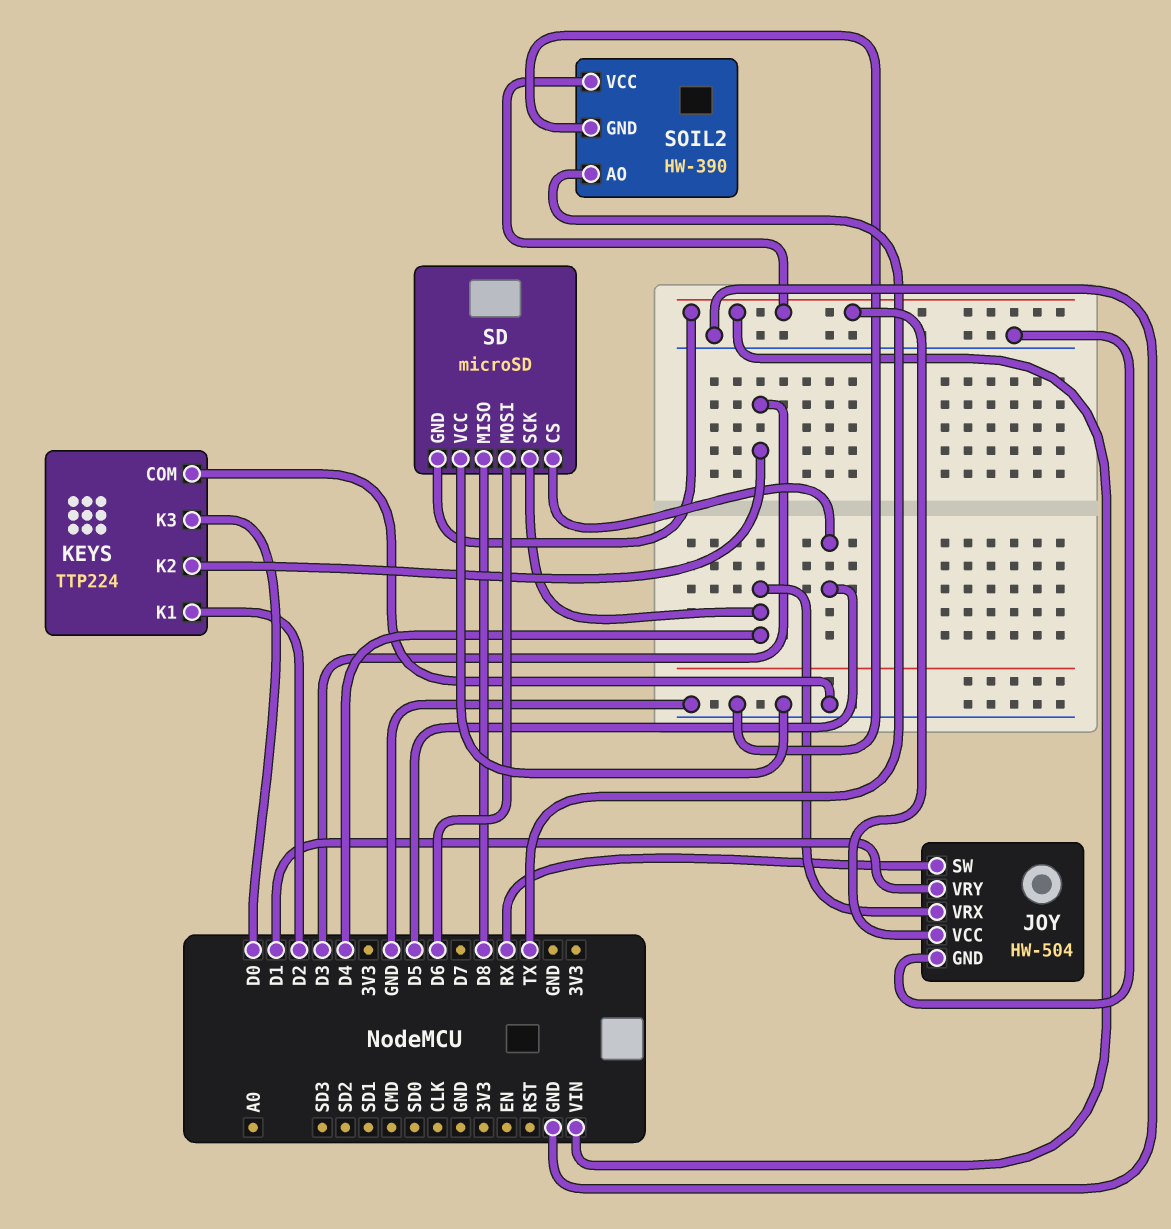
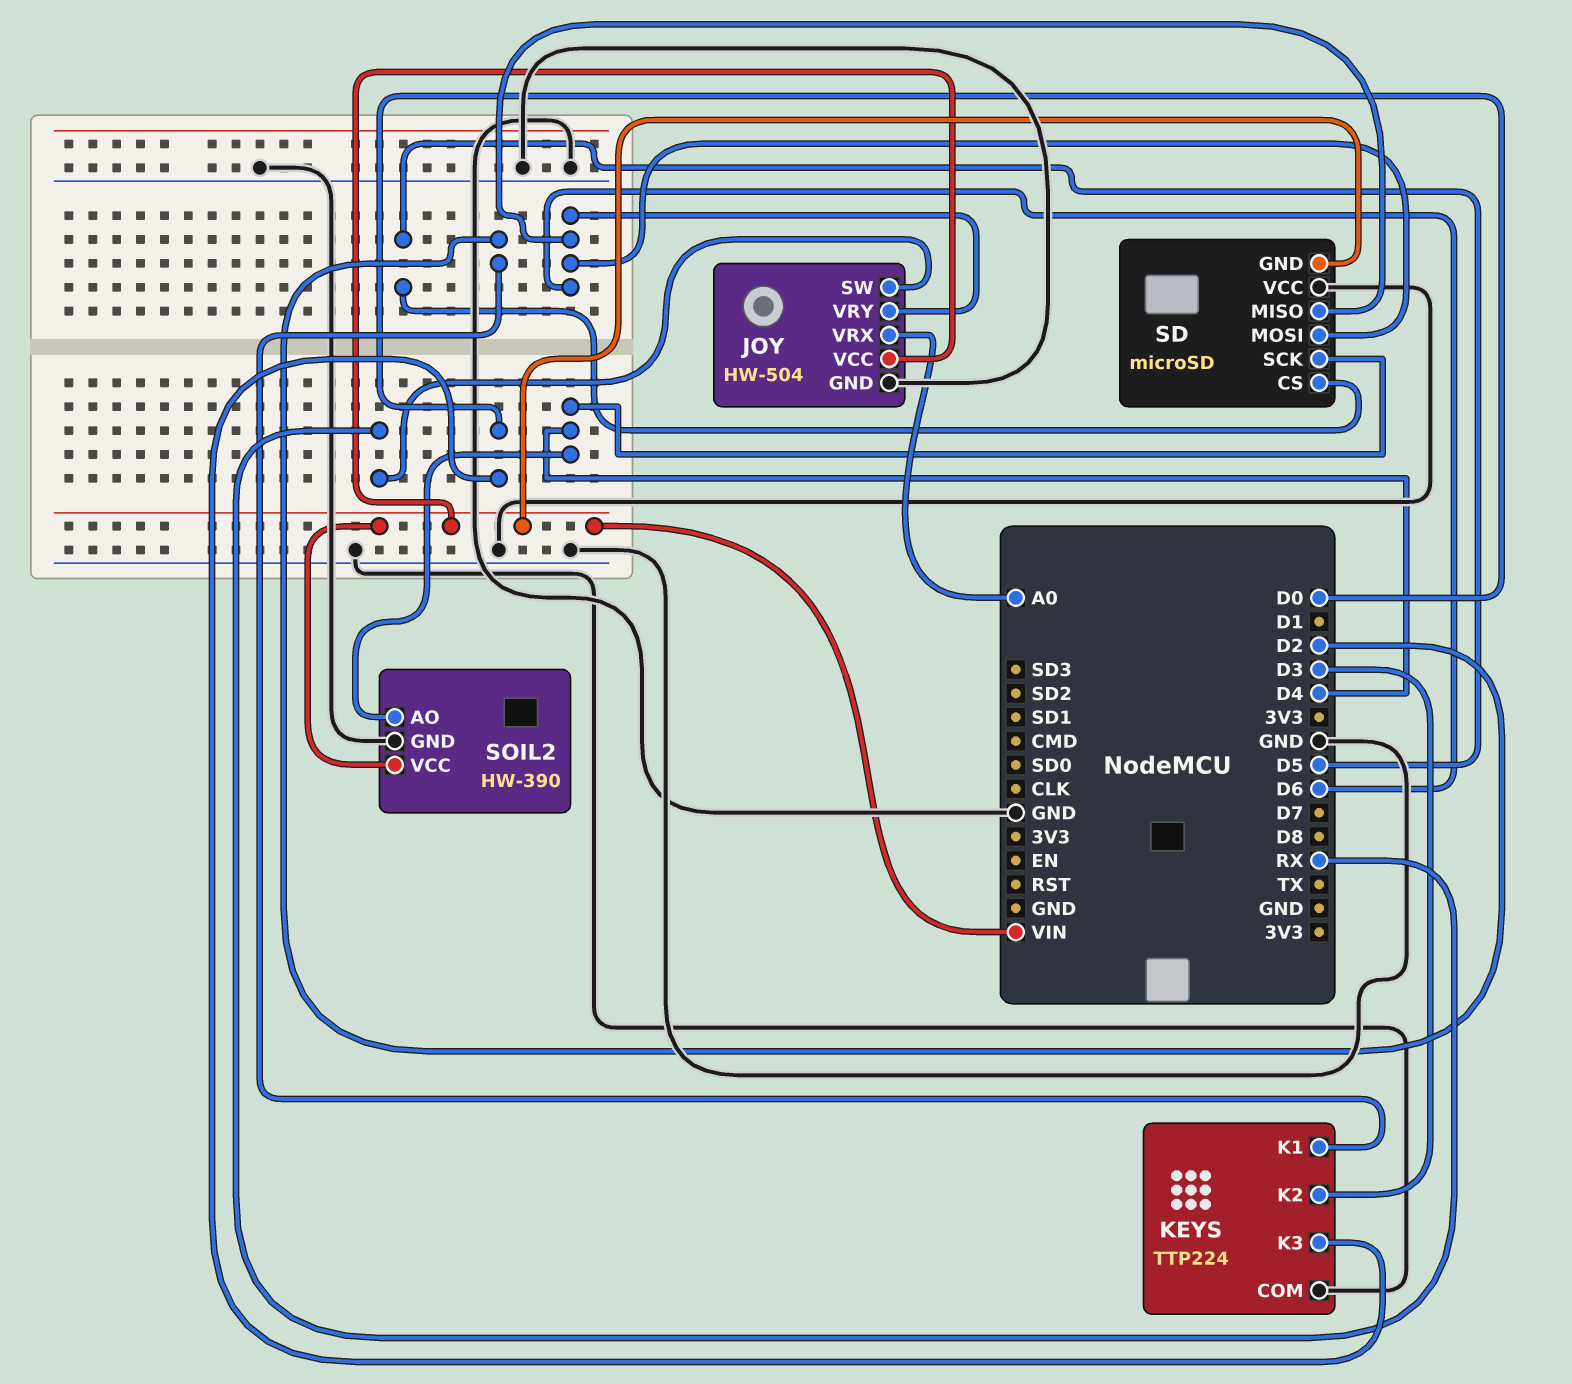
JOY pin VRX: D4 -> A0
JOY pin VRY: D1 -> D6
SD pin MISO: D8 -> D6
SOIL2 pin AO: TX -> D4

